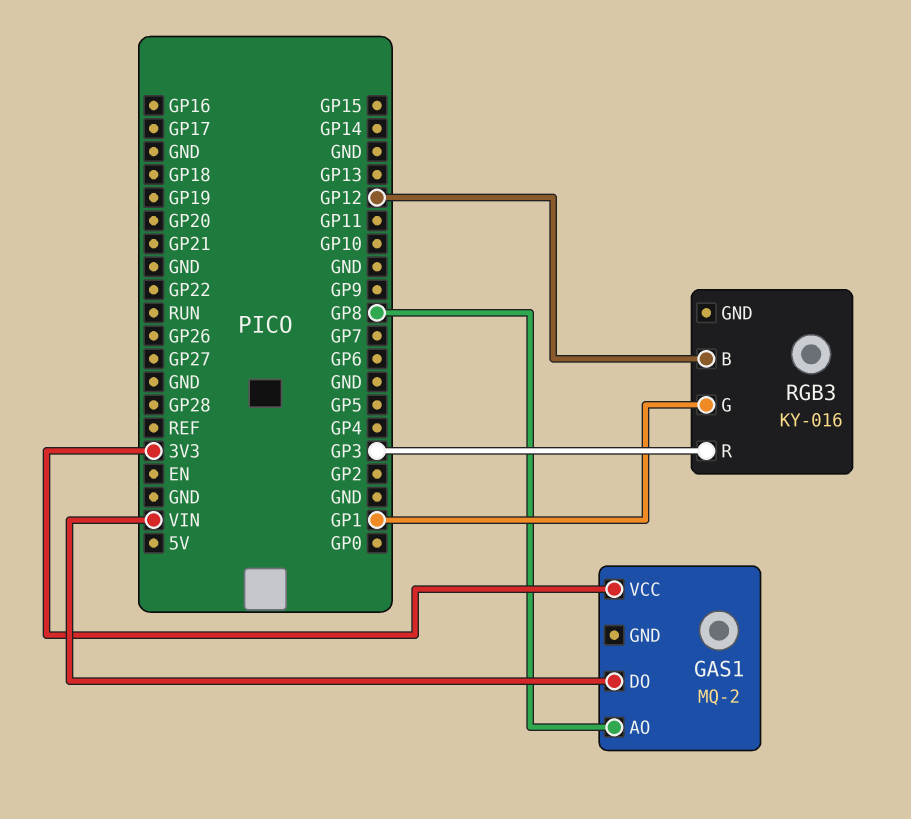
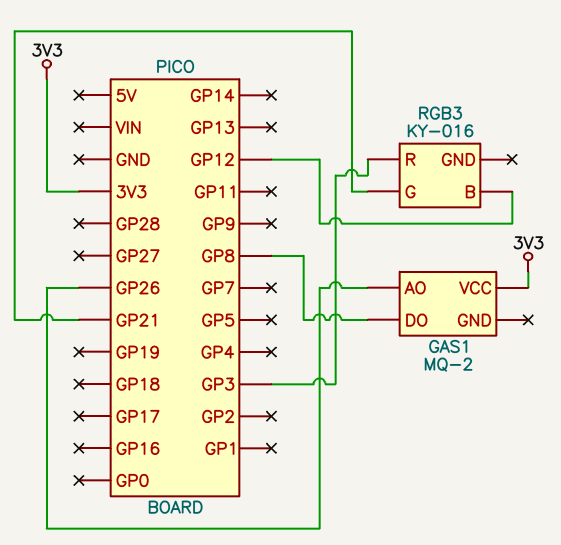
GAS1 pin AO: GP8 -> GP26
GAS1 pin DO: VIN -> GP8
RGB3 pin G: GP1 -> GP21

